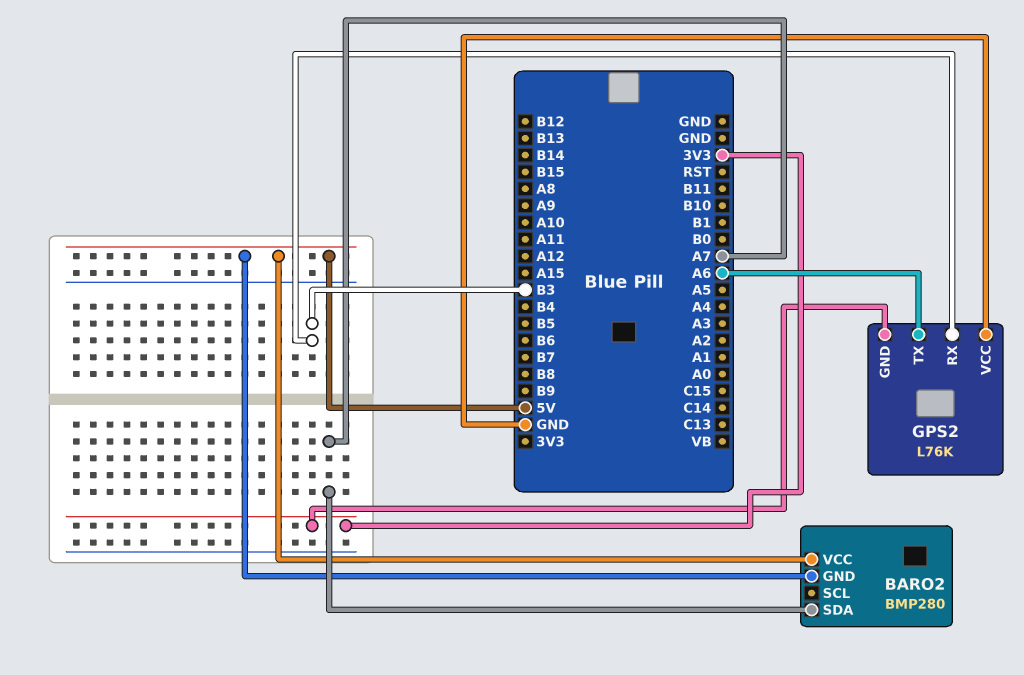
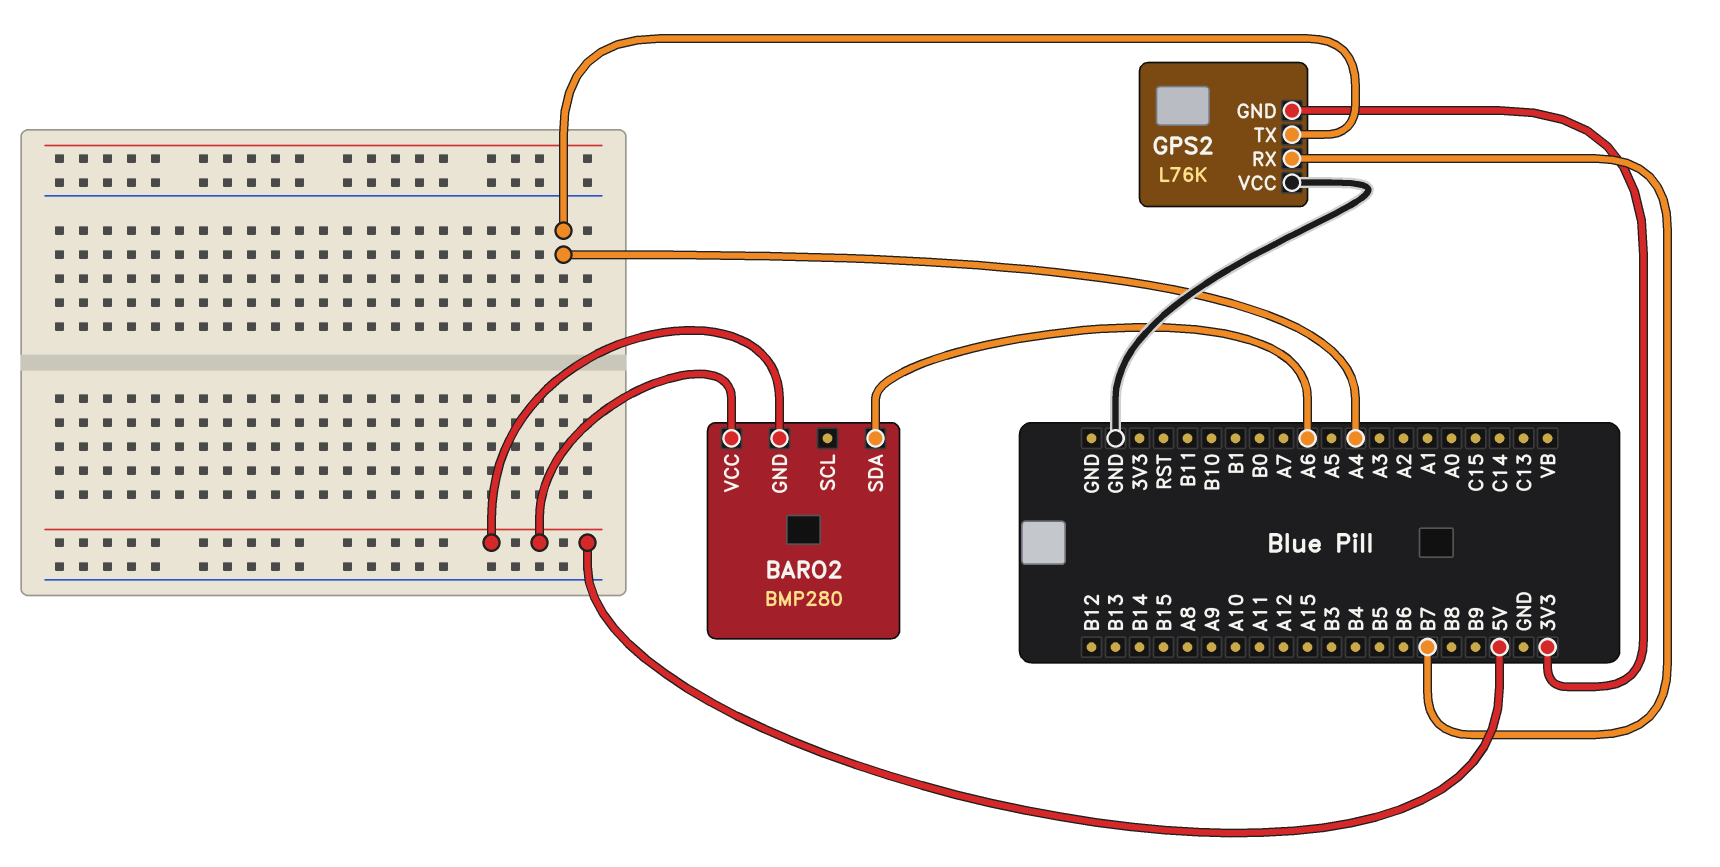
BARO2 pin SDA: A7 -> A6
GPS2 pin RX: B3 -> B7
GPS2 pin TX: A6 -> A4

